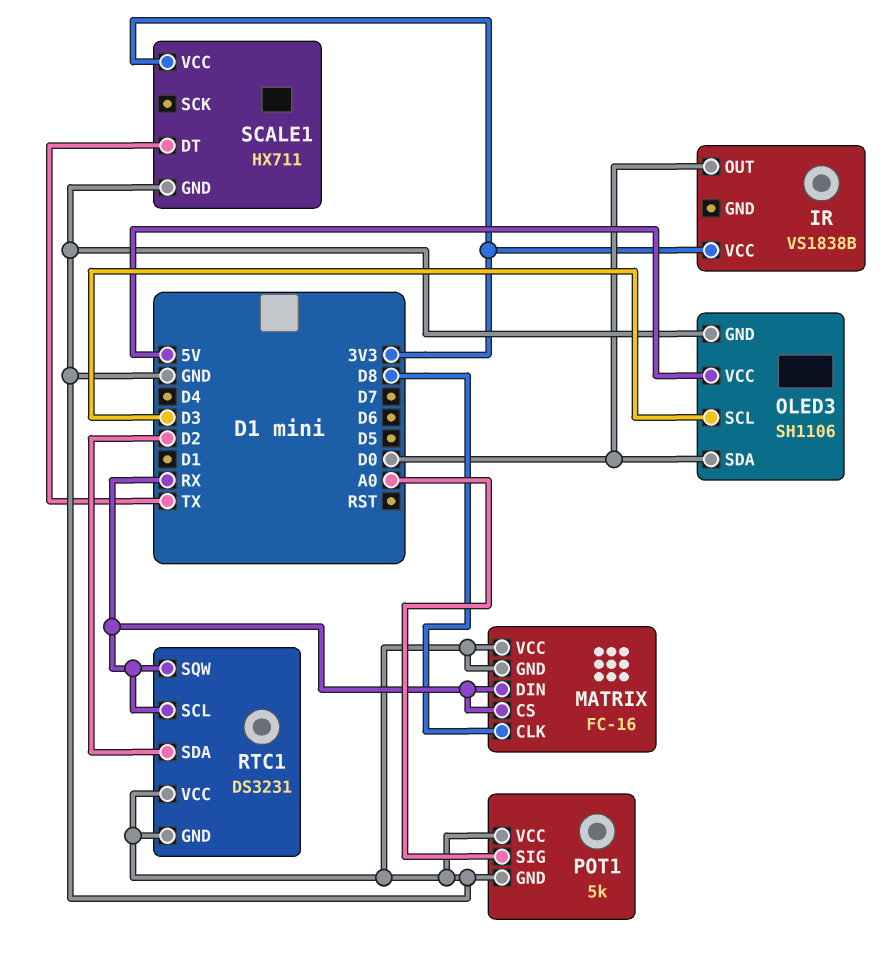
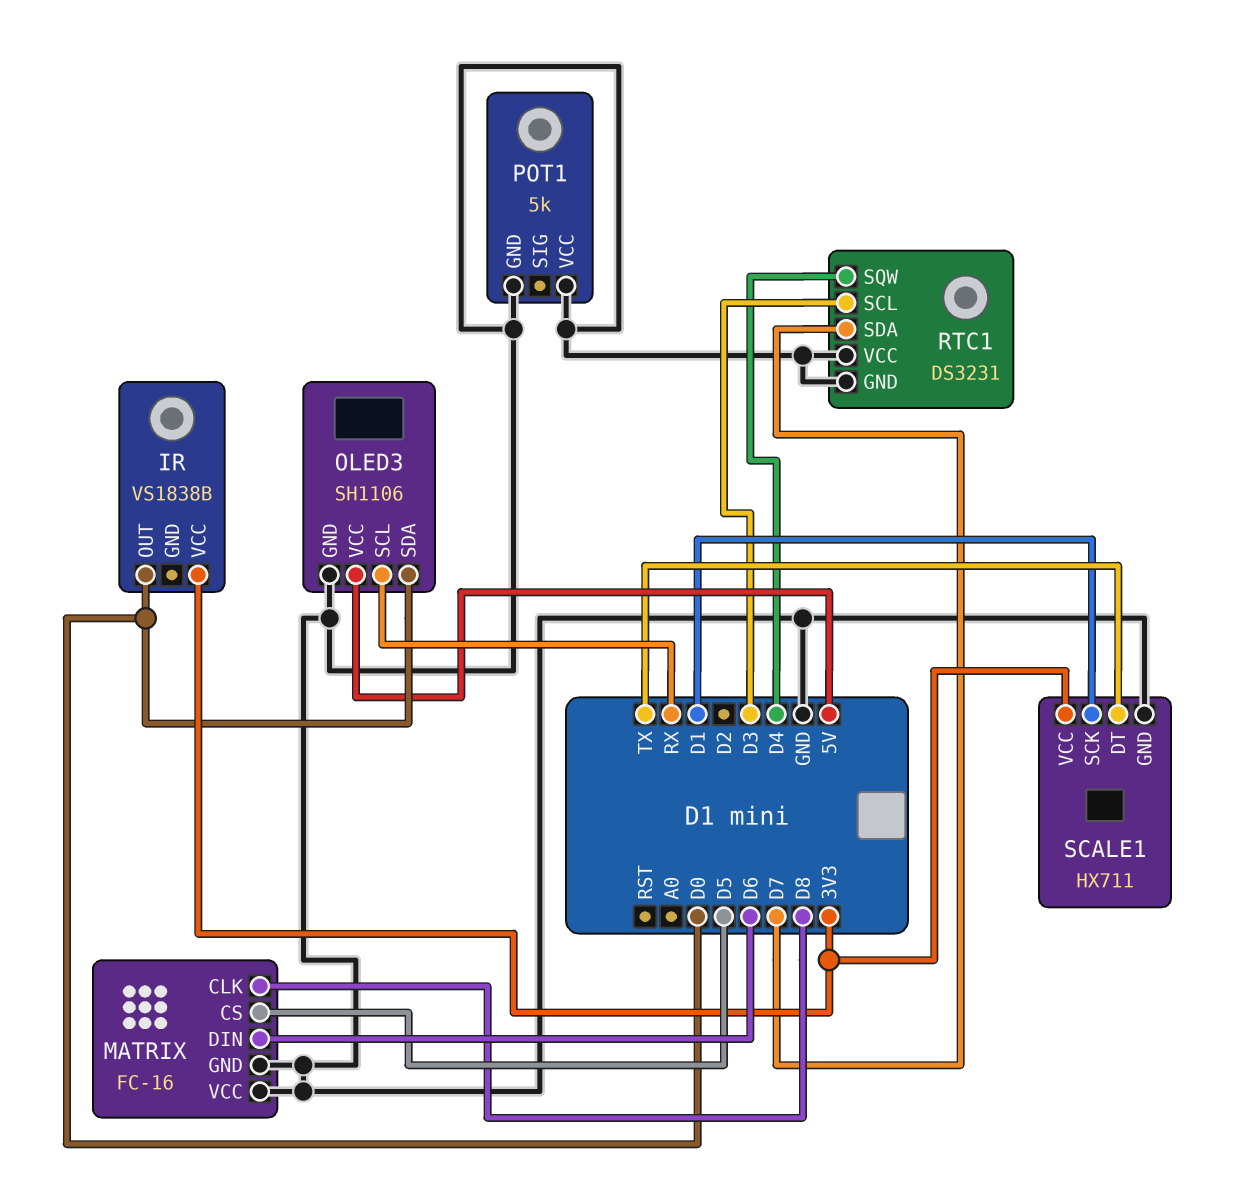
MATRIX pin CS: RX -> D5
MATRIX pin DIN: RX -> D6
OLED3 pin SCL: D3 -> RX
POT1 pin SIG: A0 -> none
RTC1 pin SCL: RX -> D3
RTC1 pin SDA: D2 -> D7
RTC1 pin SQW: RX -> D4
SCALE1 pin SCK: none -> D1

